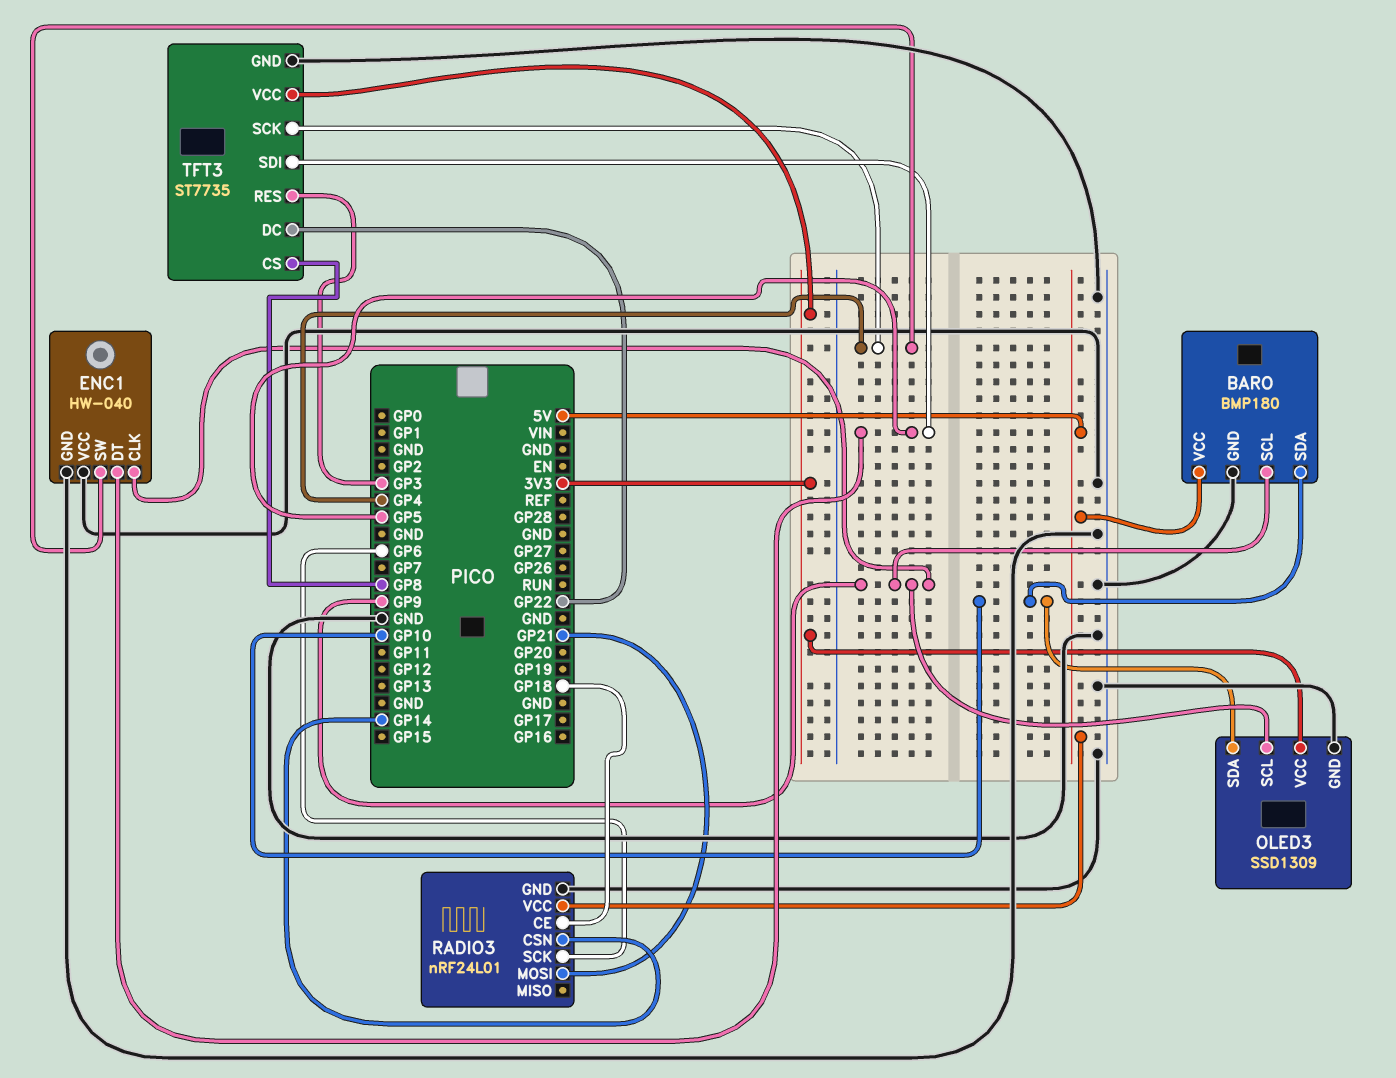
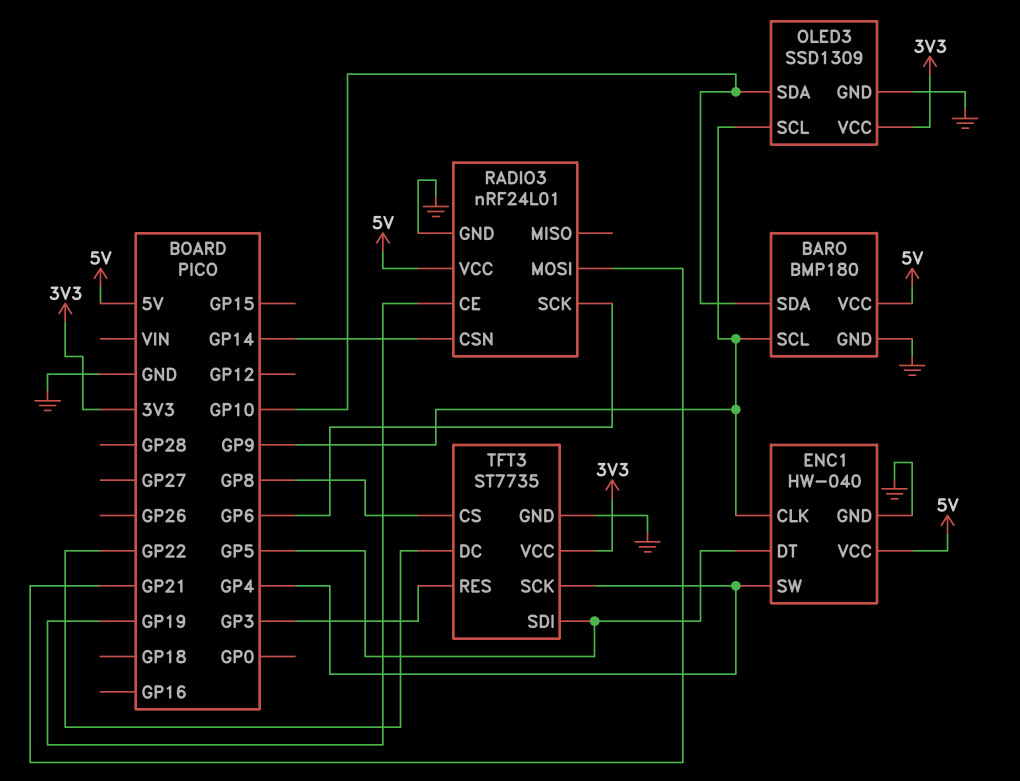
ENC1 pin VCC: GND -> 5V
RADIO3 pin CE: GP18 -> GP19

